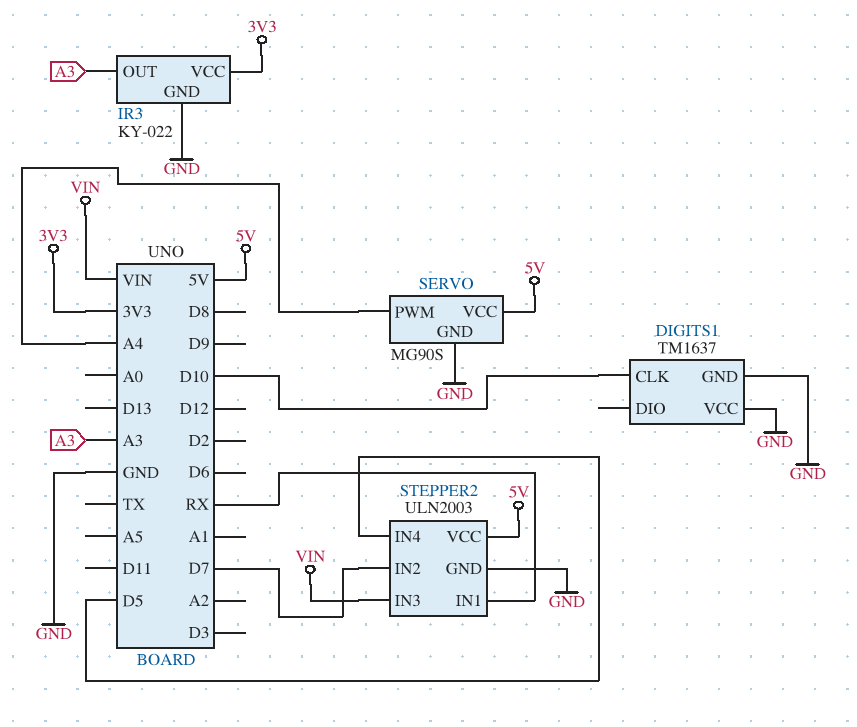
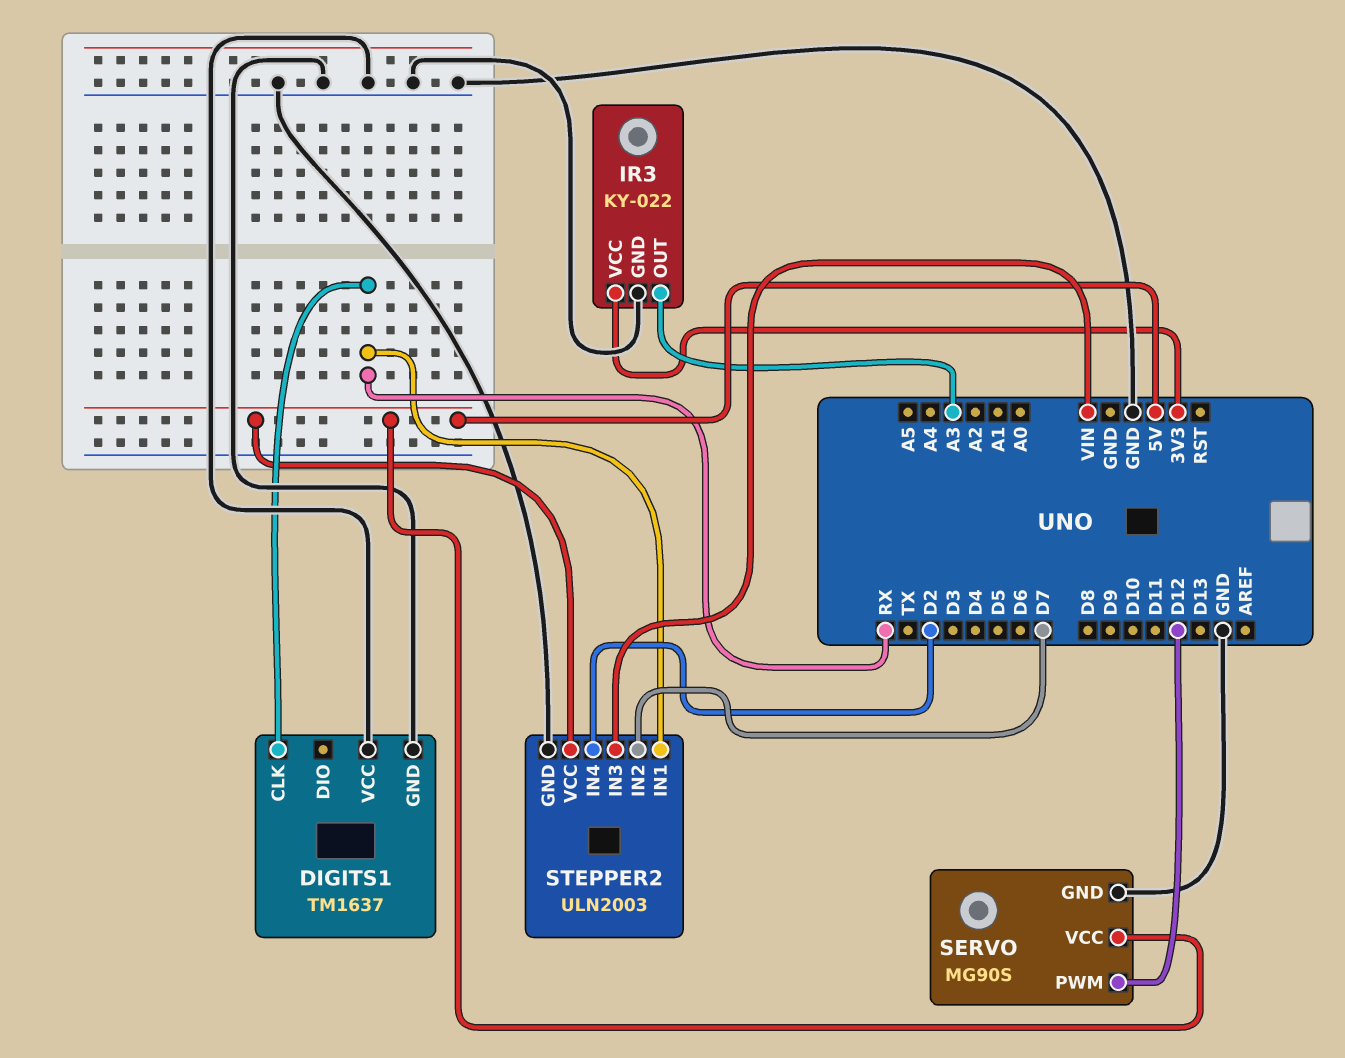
DIGITS1 pin CLK: D10 -> RX
SERVO pin PWM: A4 -> D12
STEPPER2 pin IN4: D5 -> D2

